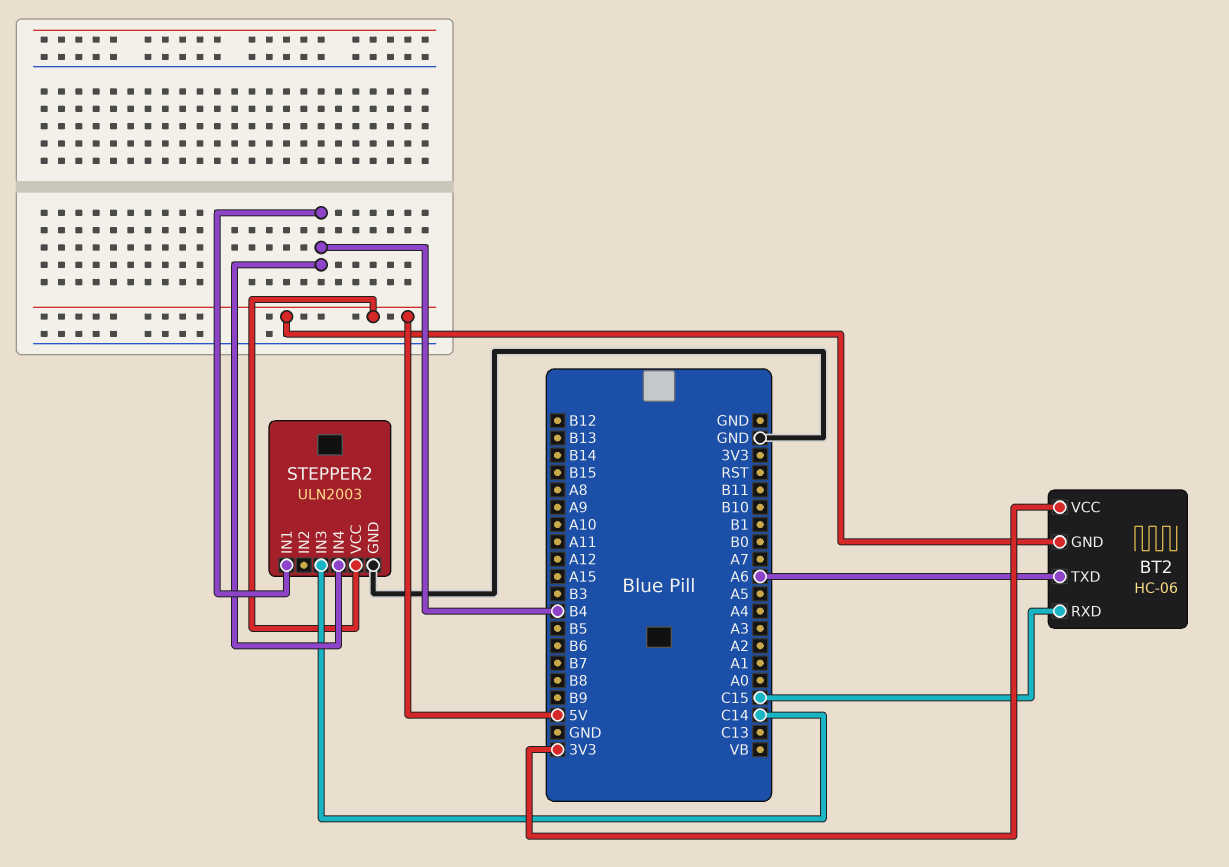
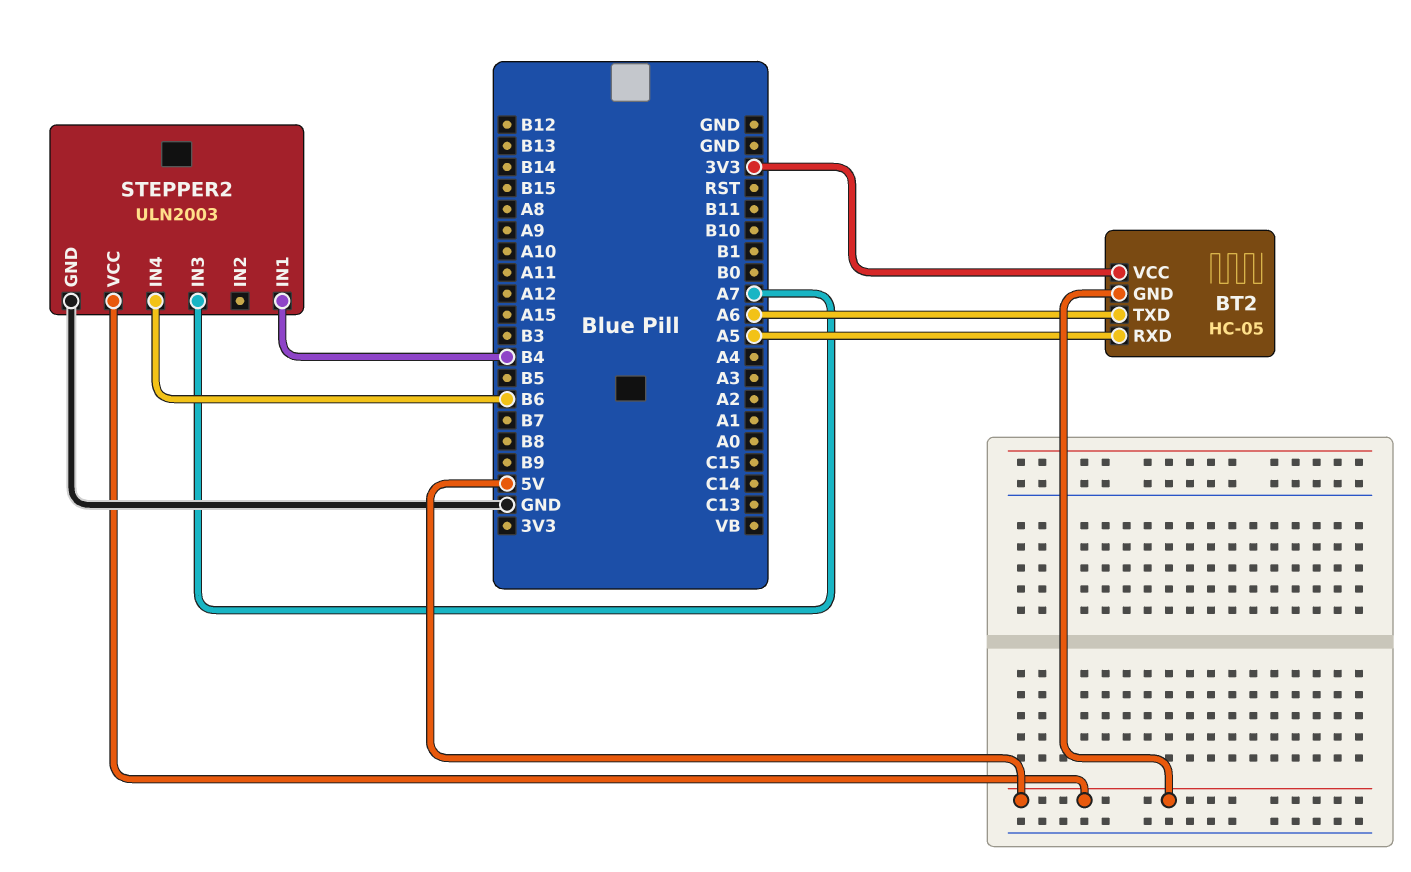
BT2: HC-06 -> HC-05
BT2 pin RXD: C15 -> A5
STEPPER2 pin IN3: C14 -> A7
STEPPER2 pin IN4: B4 -> B6

